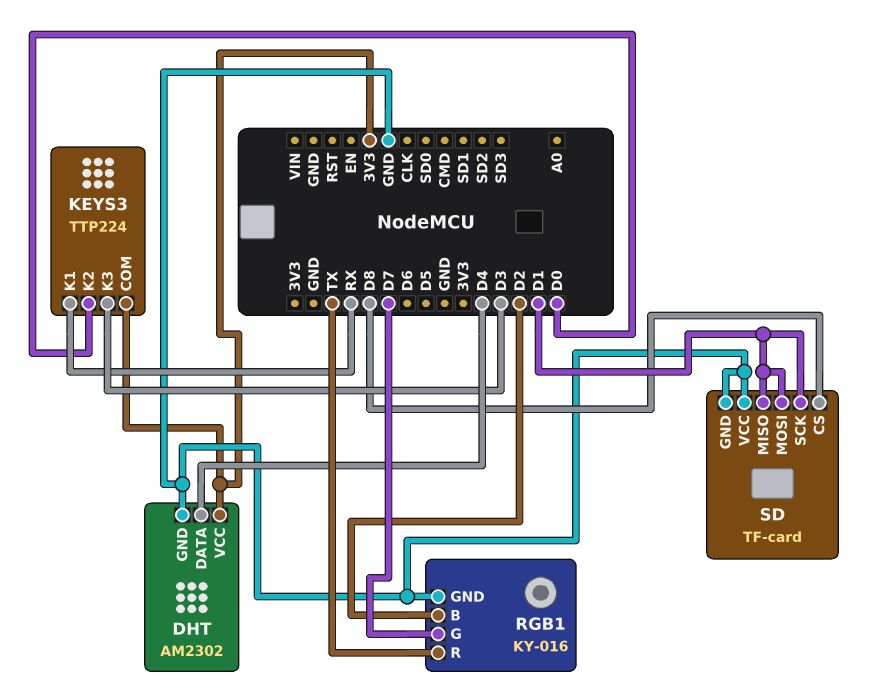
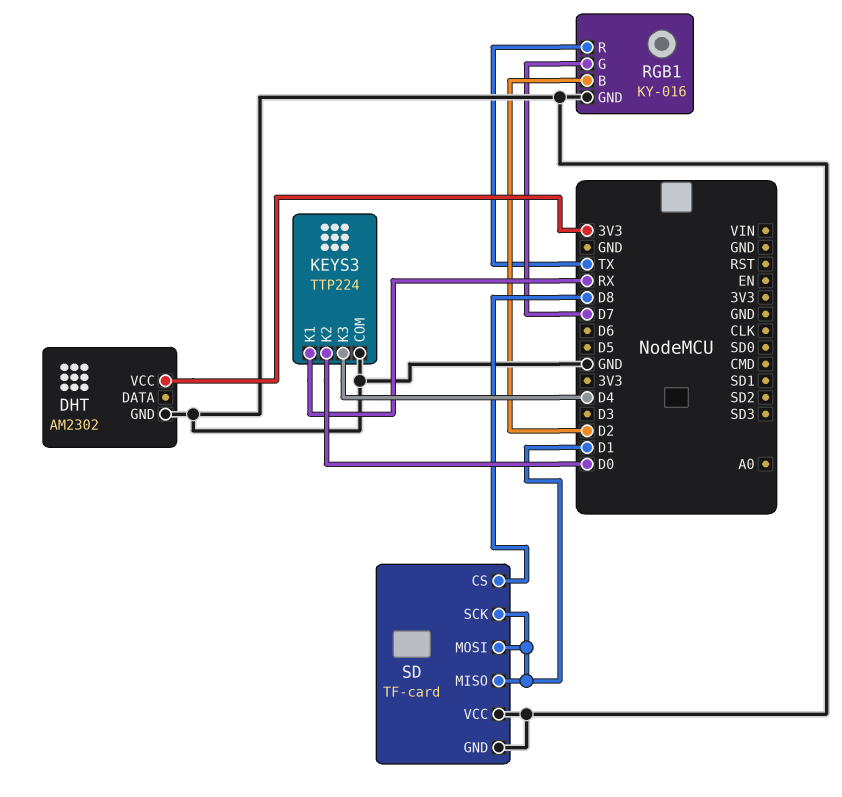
DHT pin DATA: D4 -> none
KEYS3 pin COM: 3V3 -> GND
KEYS3 pin K3: D3 -> D4

